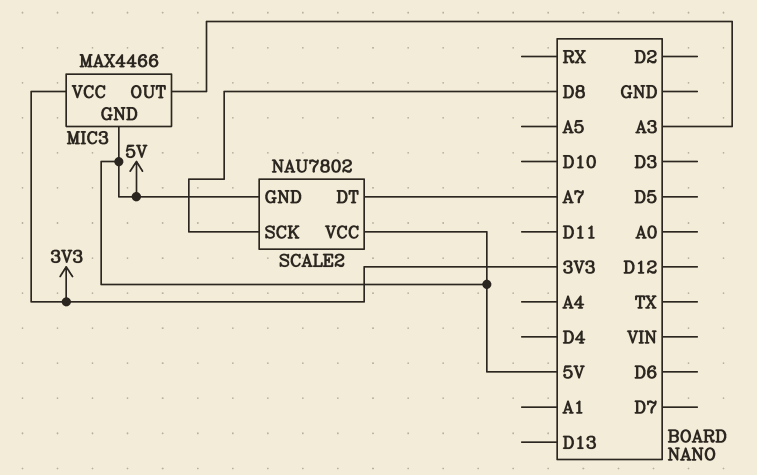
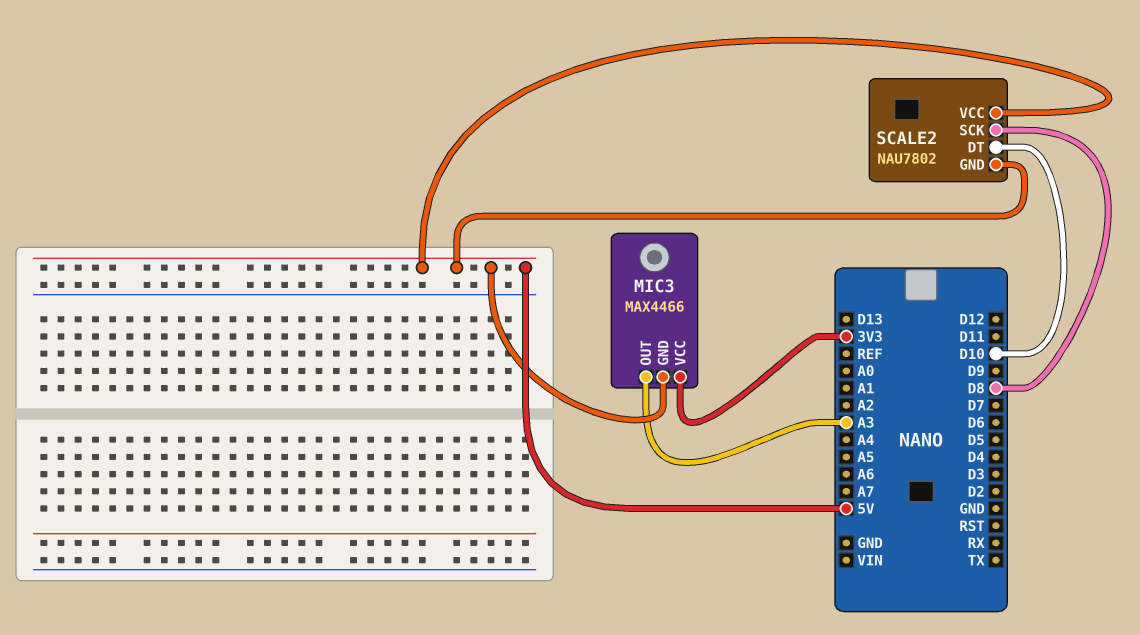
SCALE2 pin DT: A7 -> D10

